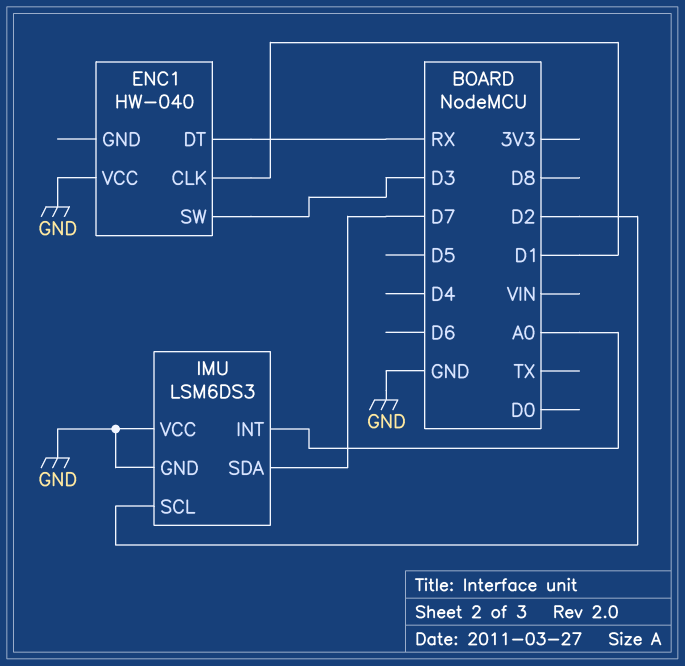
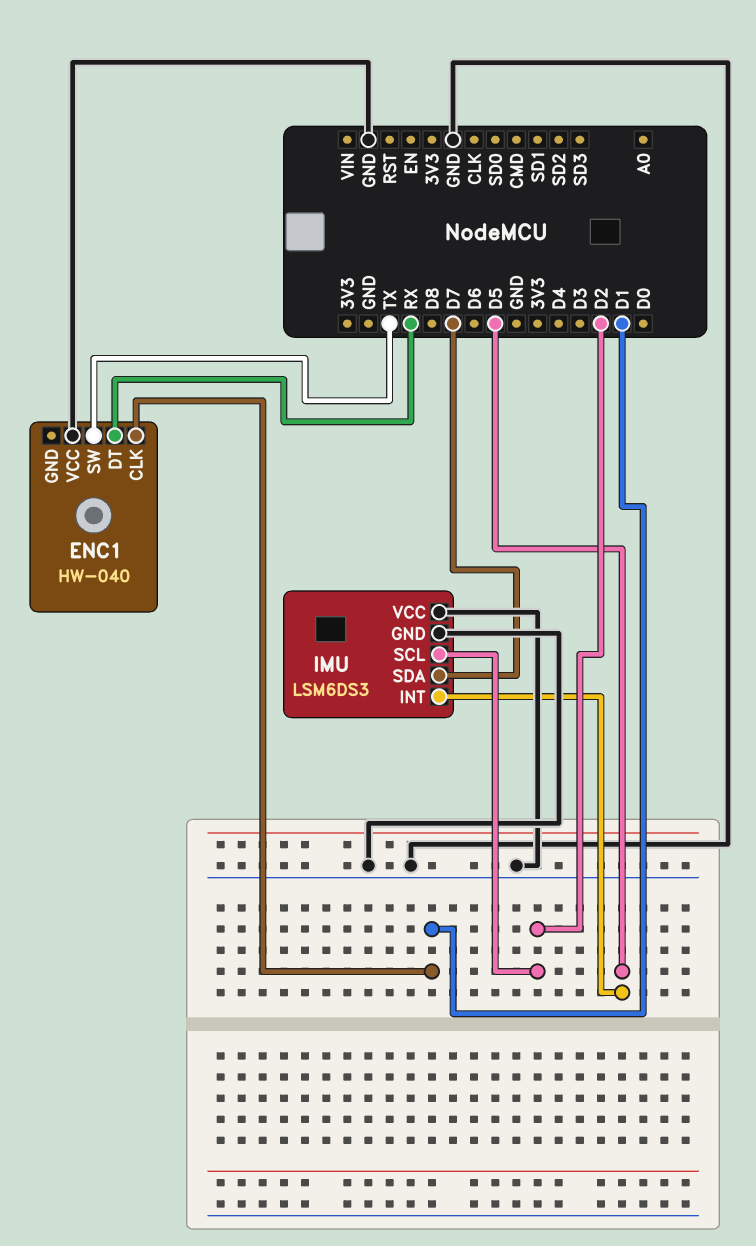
ENC1 pin SW: D3 -> TX
IMU pin INT: A0 -> D5

